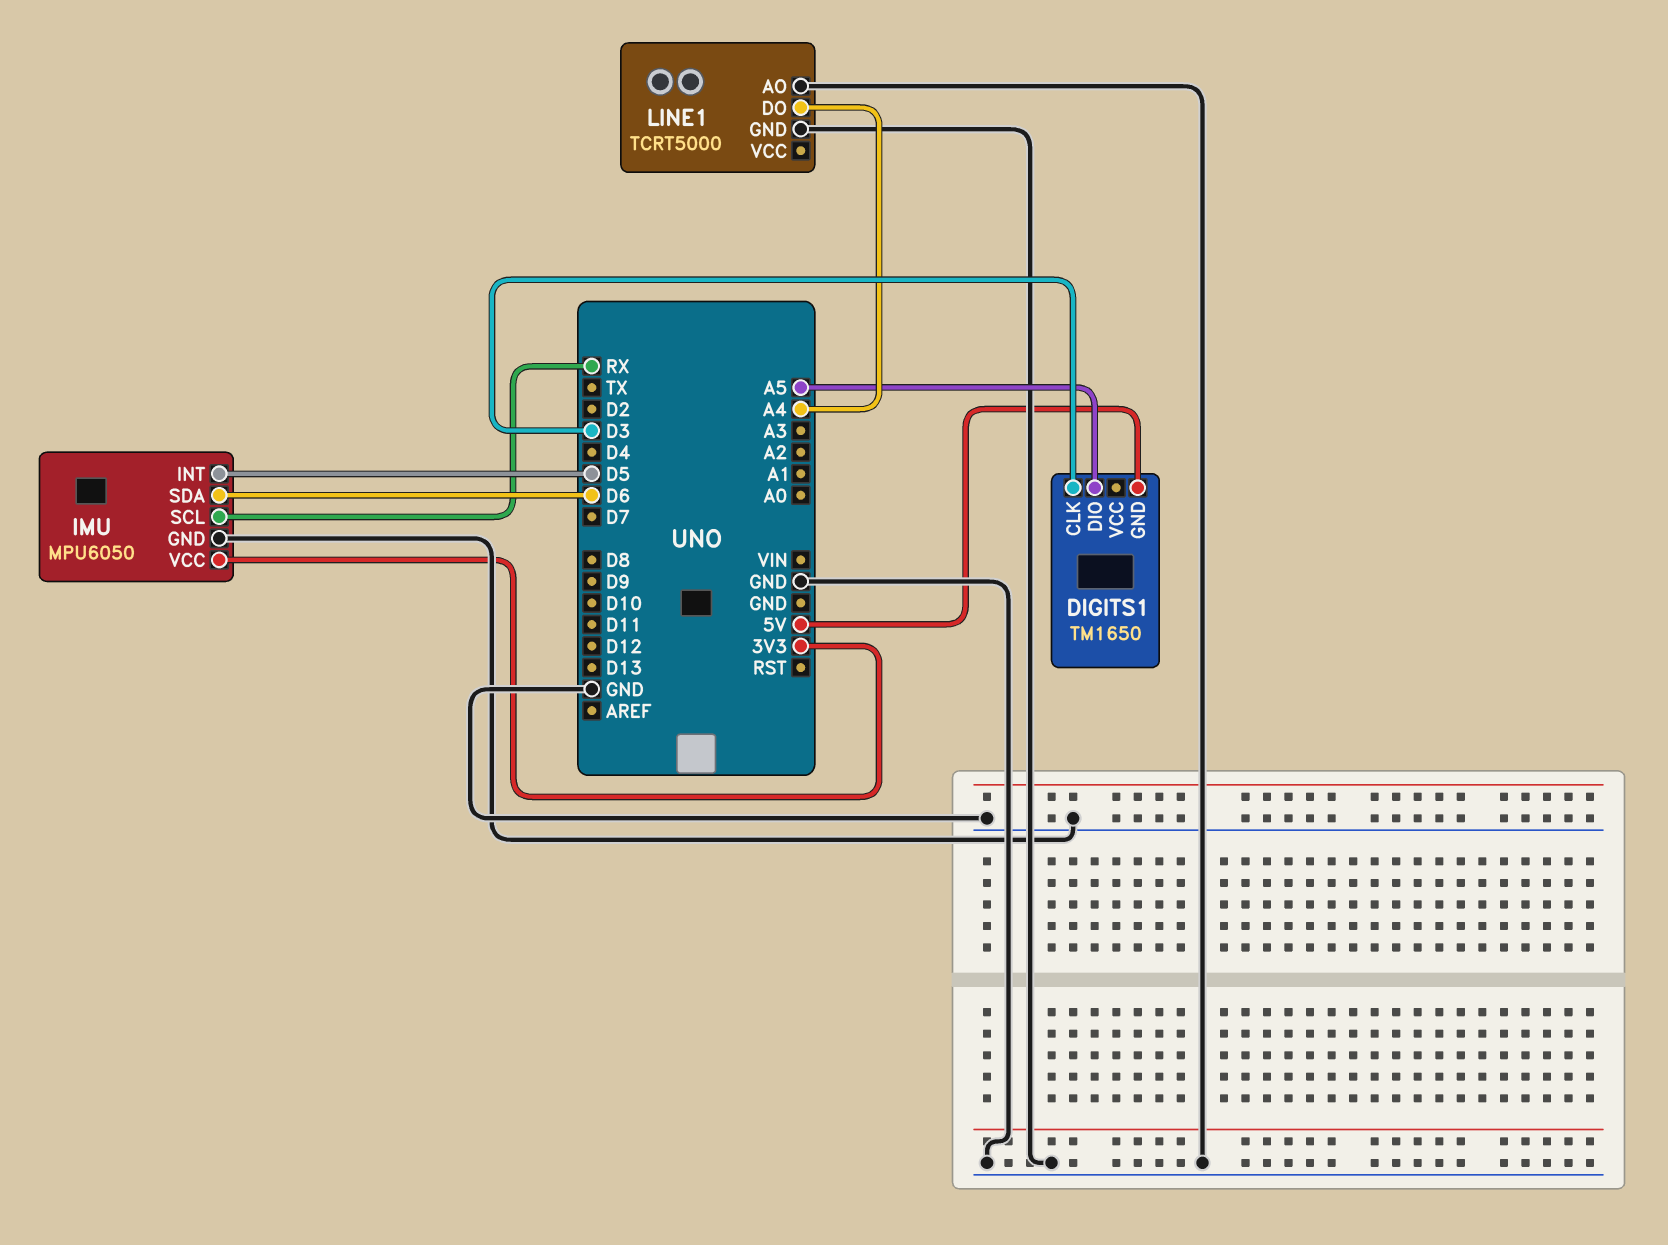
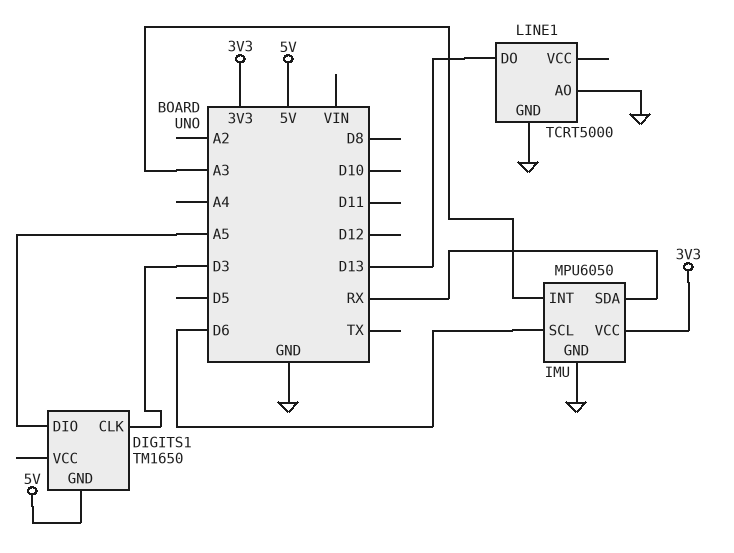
IMU pin INT: D5 -> A3
IMU pin SCL: RX -> D6
IMU pin SDA: D6 -> RX
LINE1 pin DO: A4 -> D13

